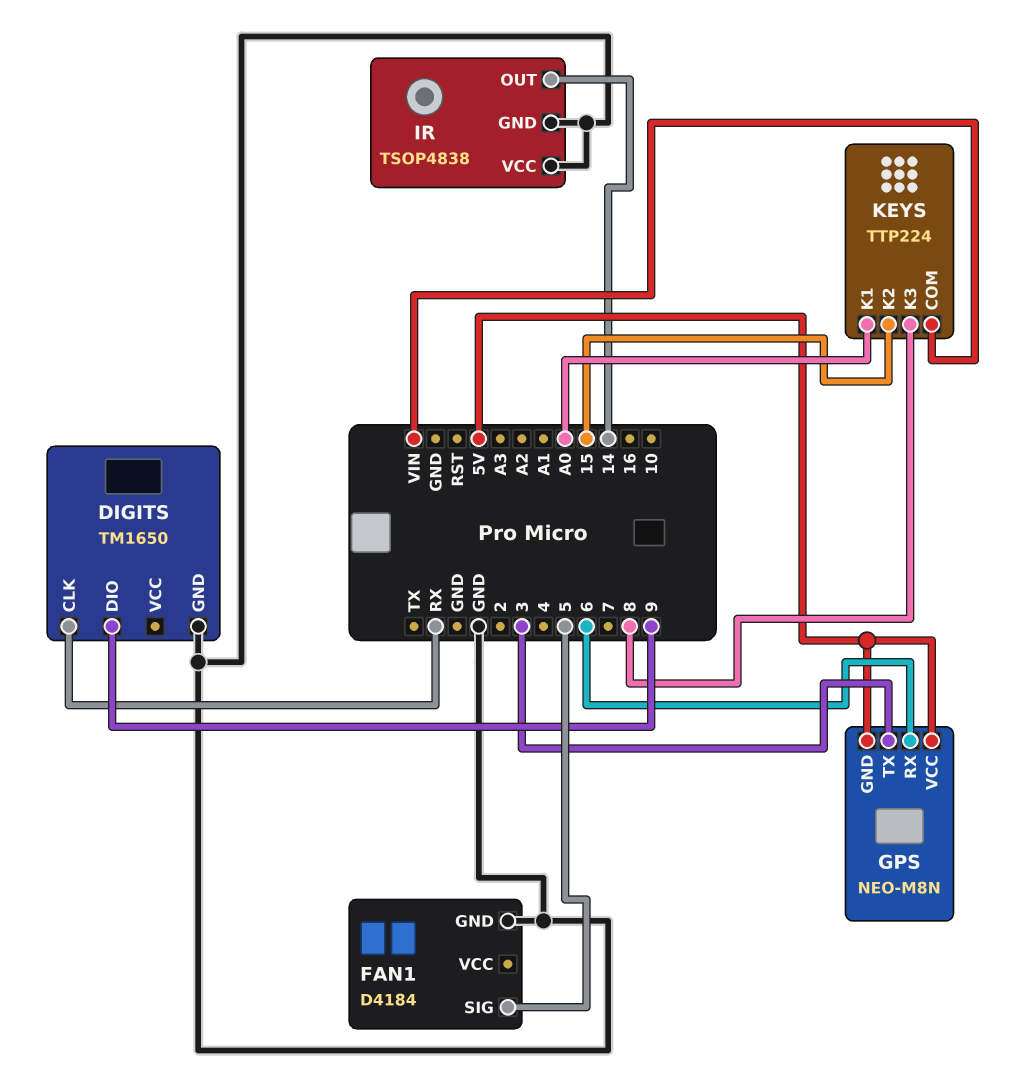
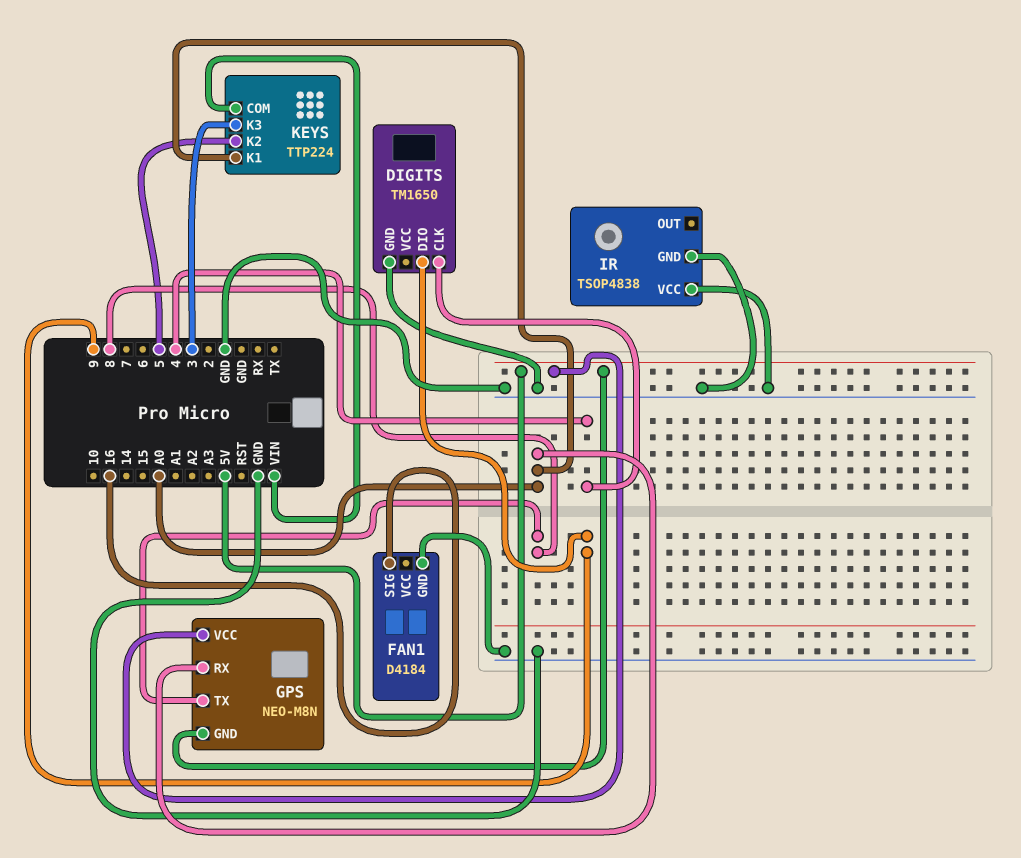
DIGITS pin CLK: RX -> 4
FAN1 pin SIG: 5 -> 16
GPS pin RX: 6 -> A0
GPS pin TX: 3 -> 8
IR pin OUT: 14 -> none
KEYS pin K2: 15 -> 5
KEYS pin K3: 8 -> 3

